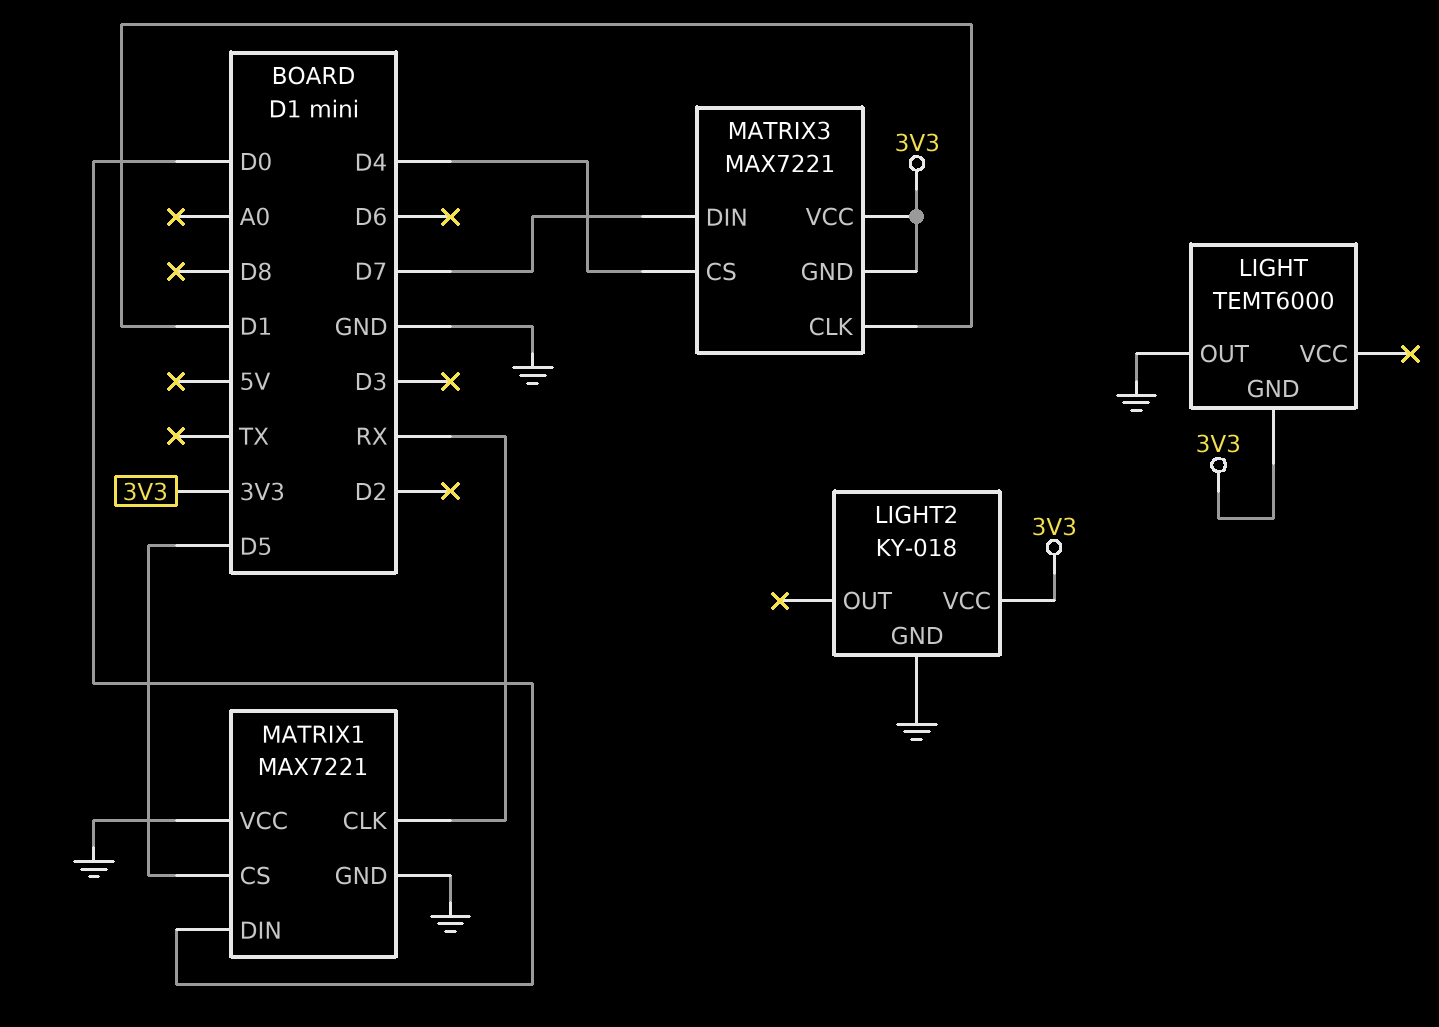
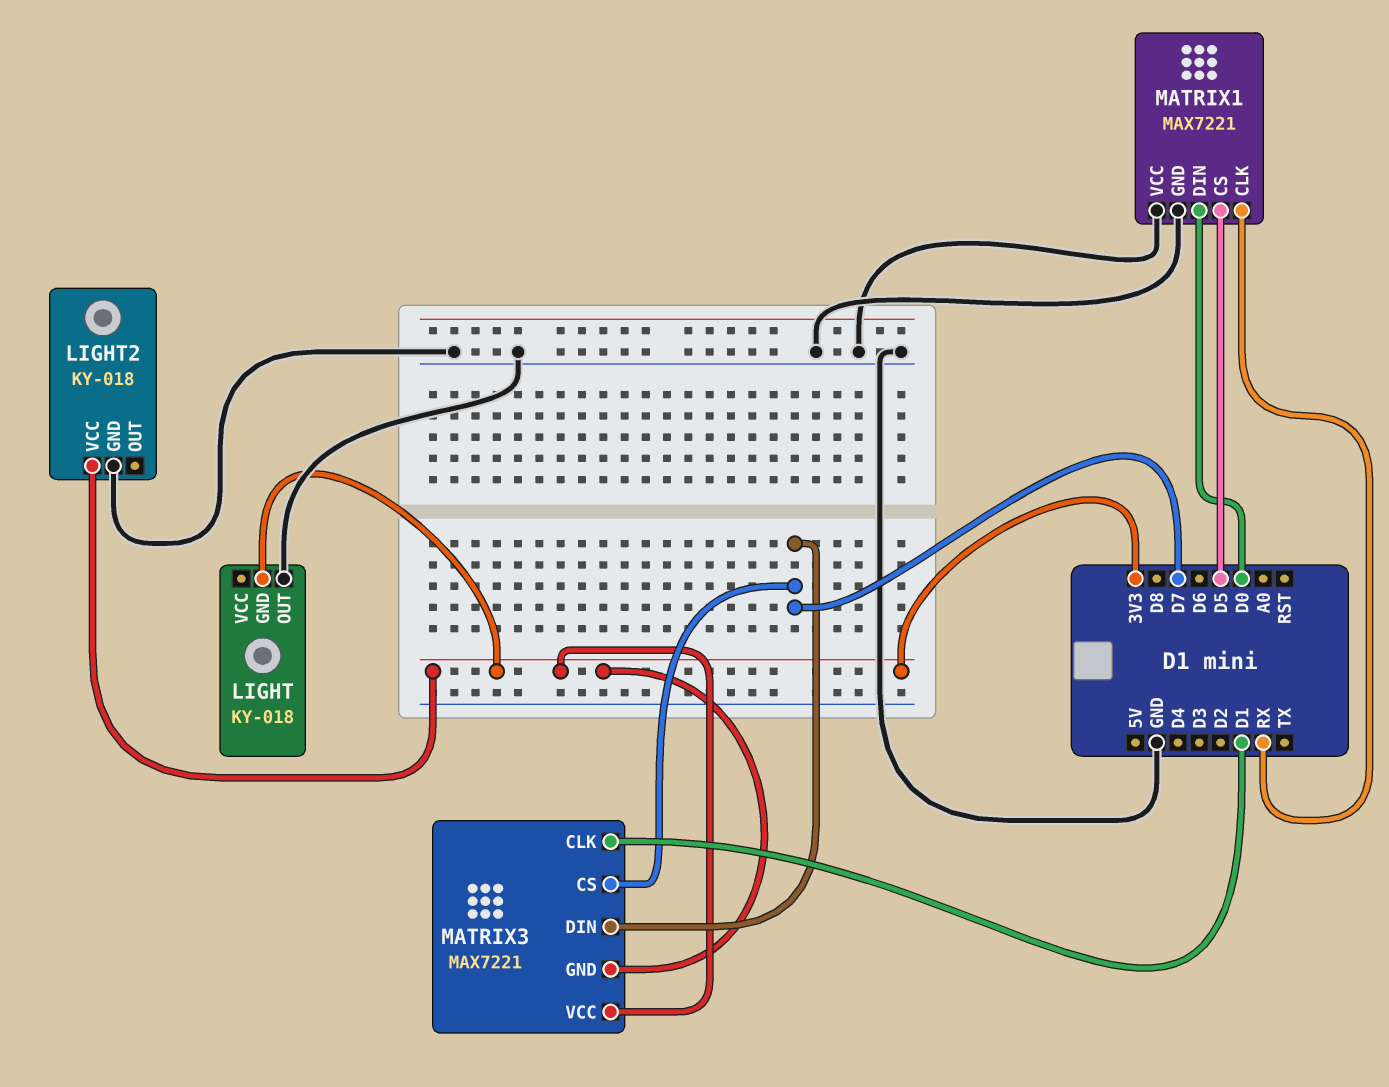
LIGHT: TEMT6000 -> KY-018
MATRIX3 pin CS: D4 -> D7

